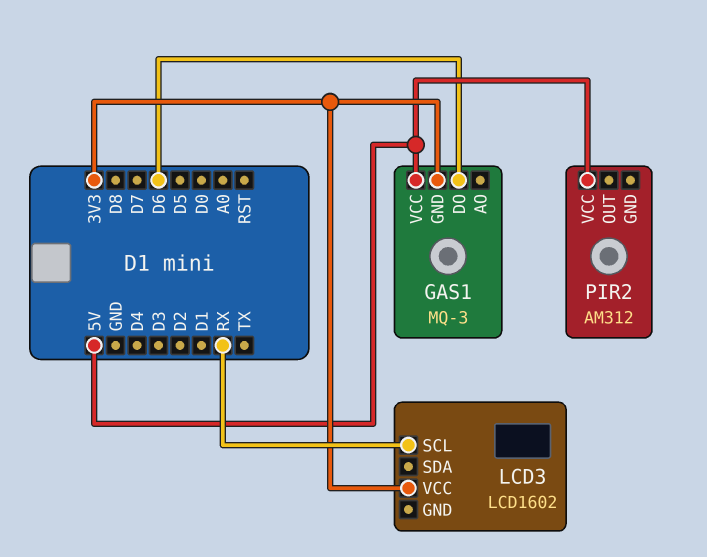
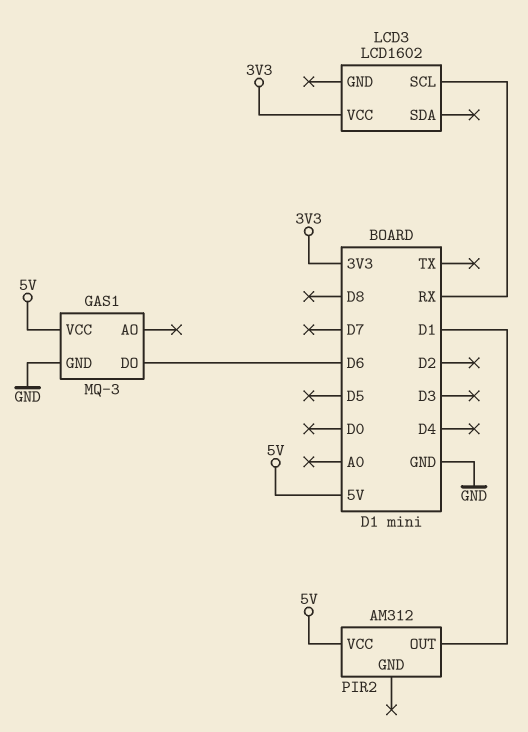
GAS1 pin GND: 3V3 -> GND
PIR2 pin OUT: none -> D1

